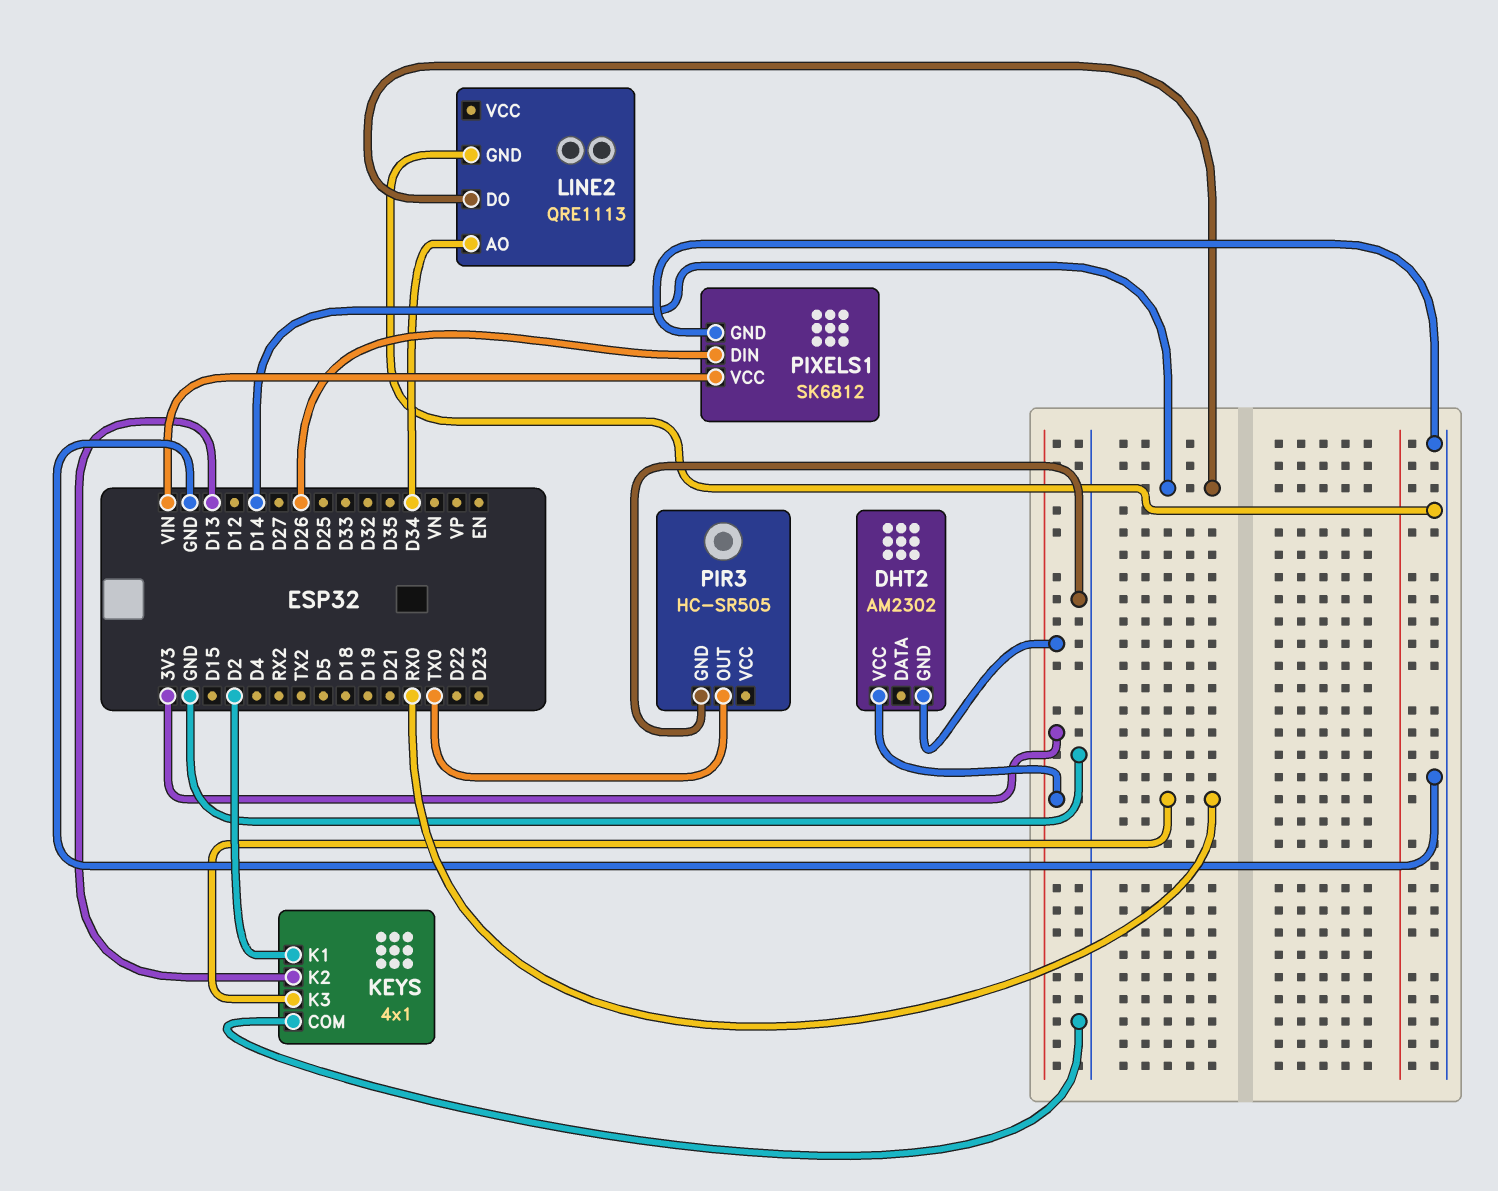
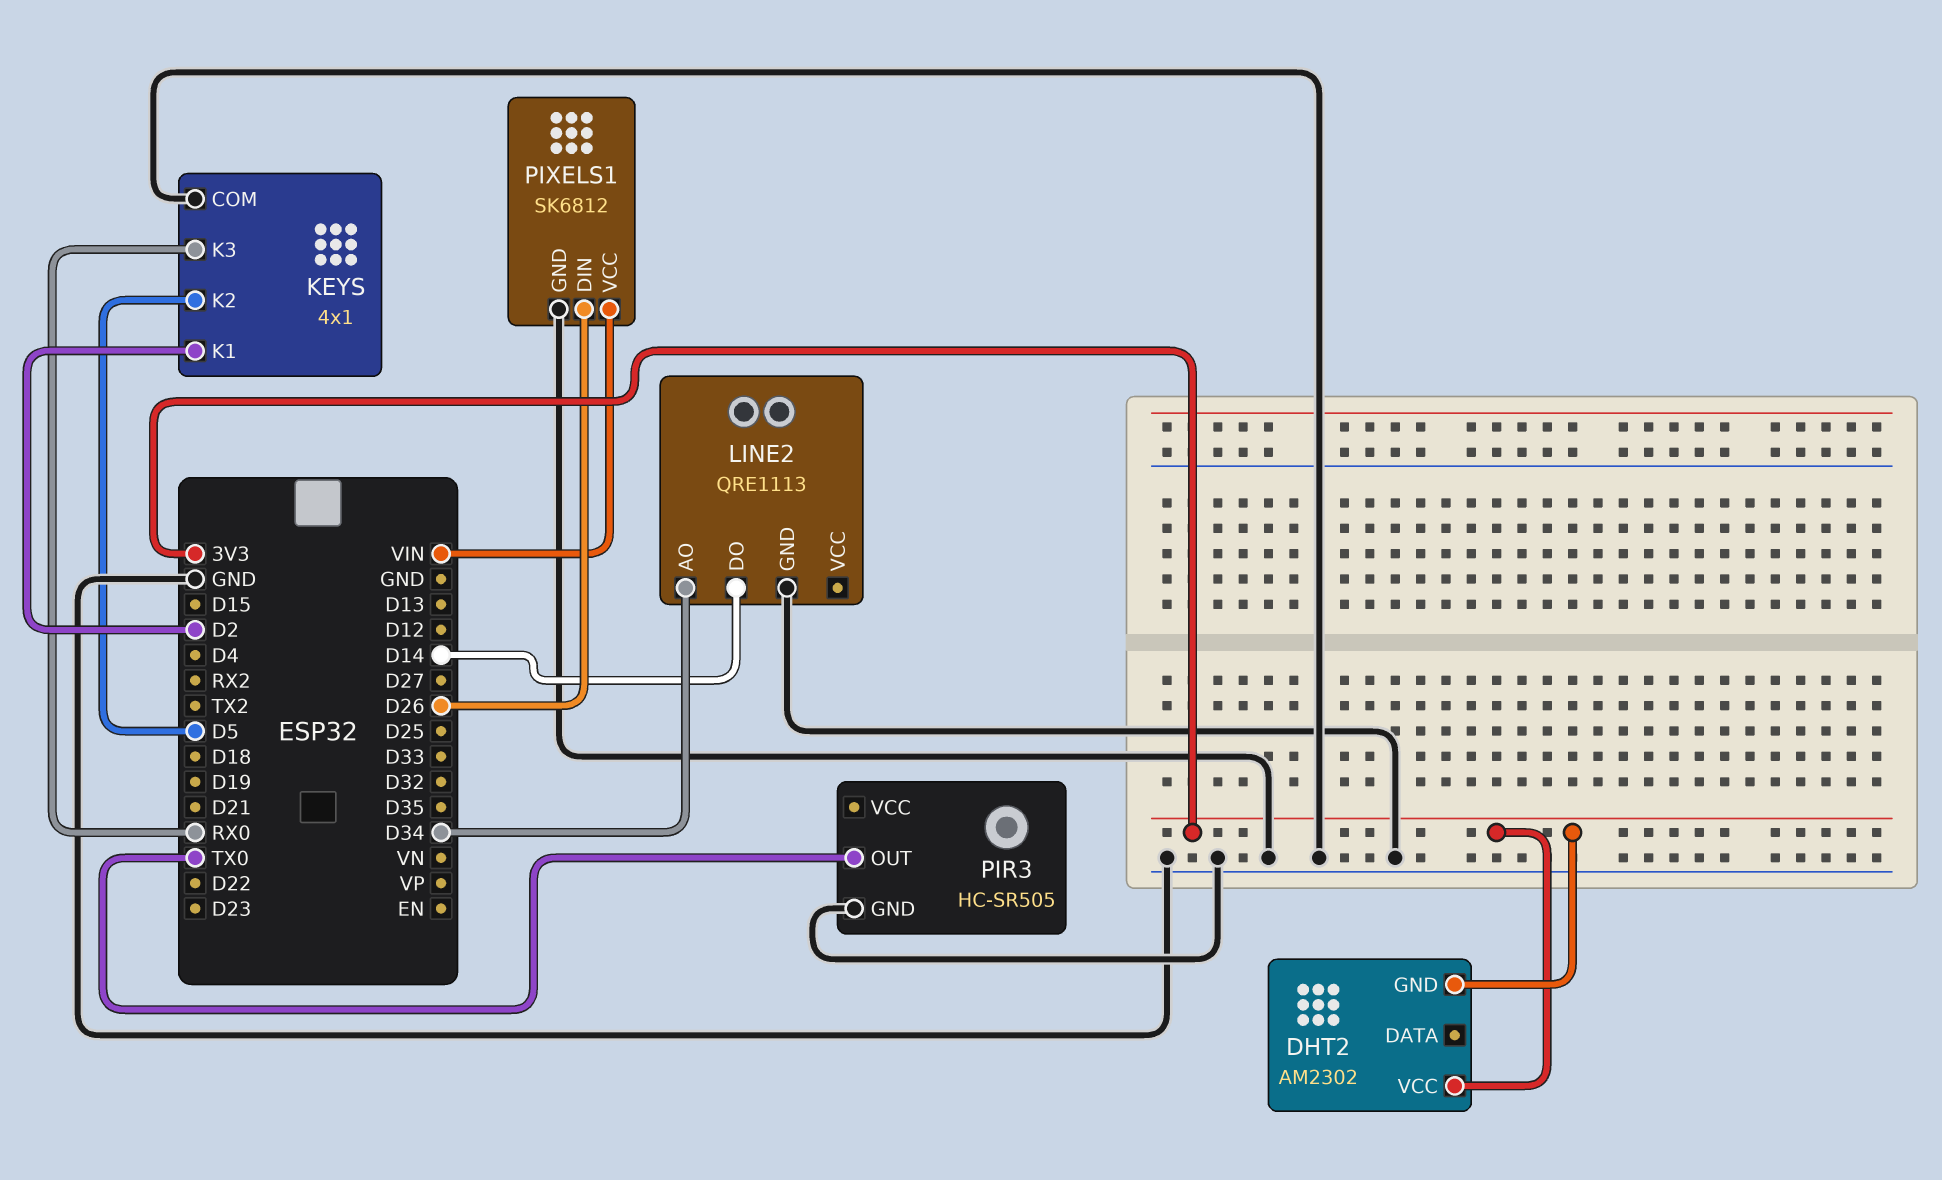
KEYS pin K2: D13 -> D5

